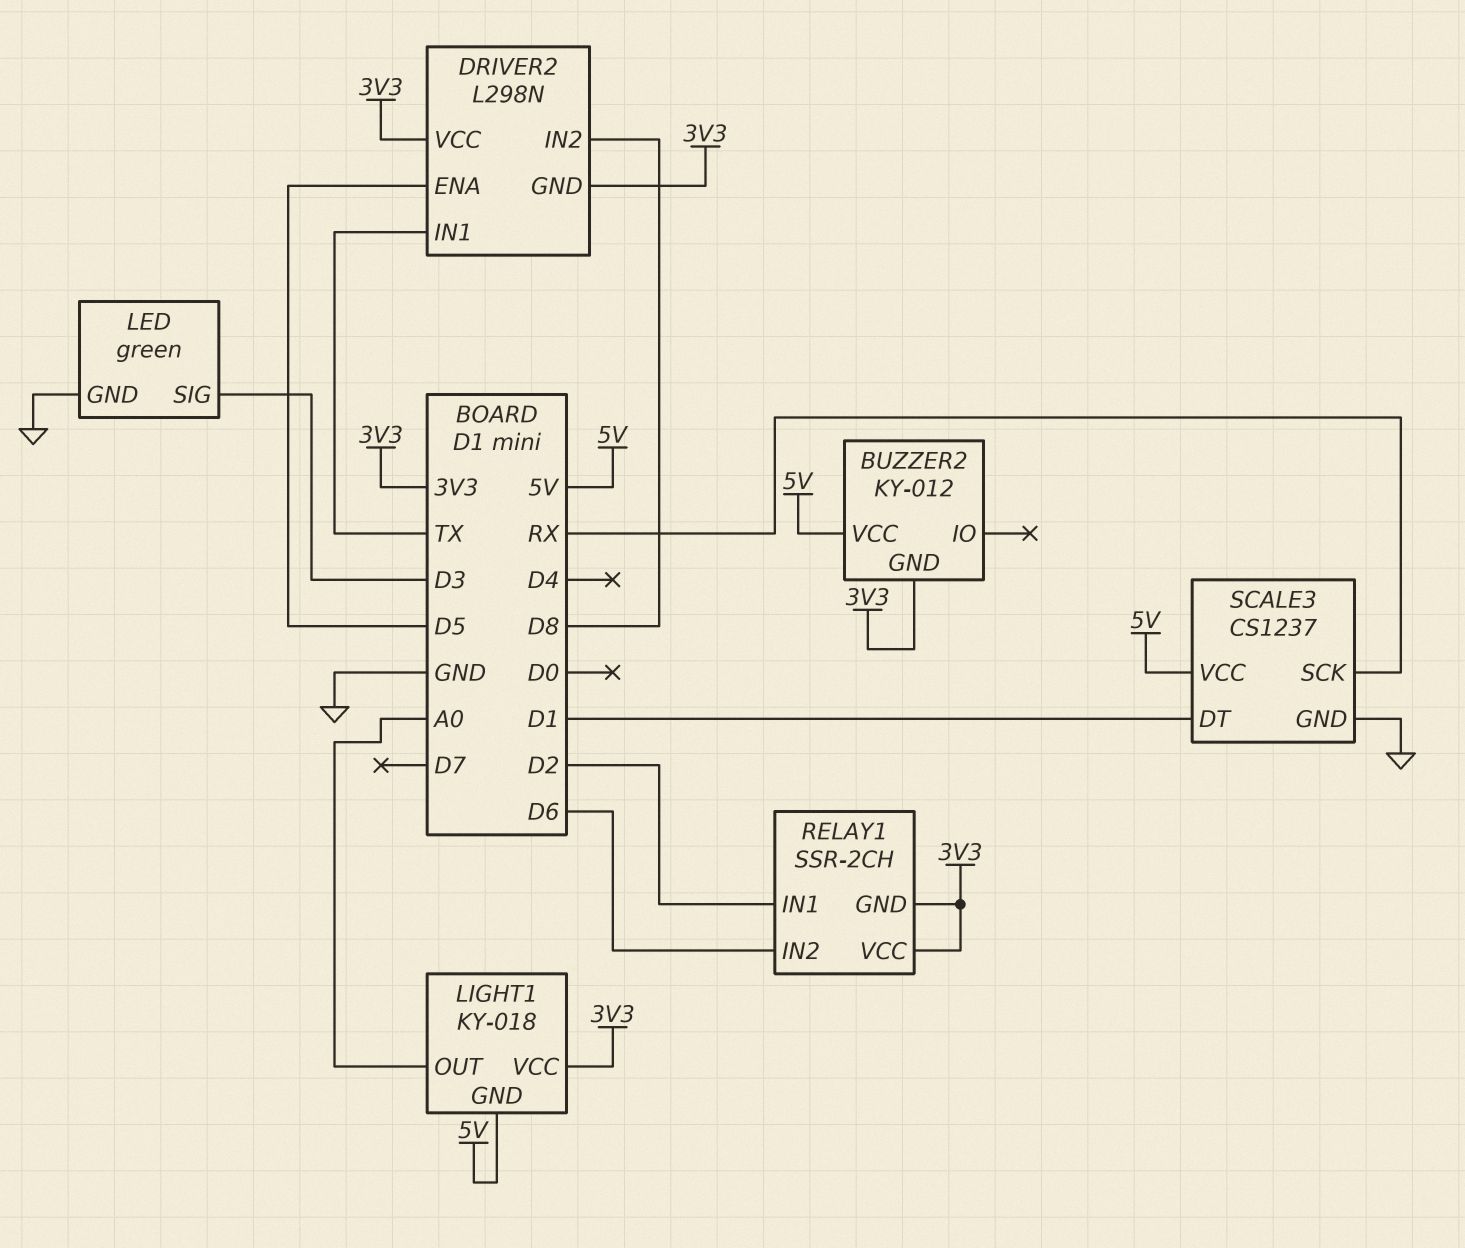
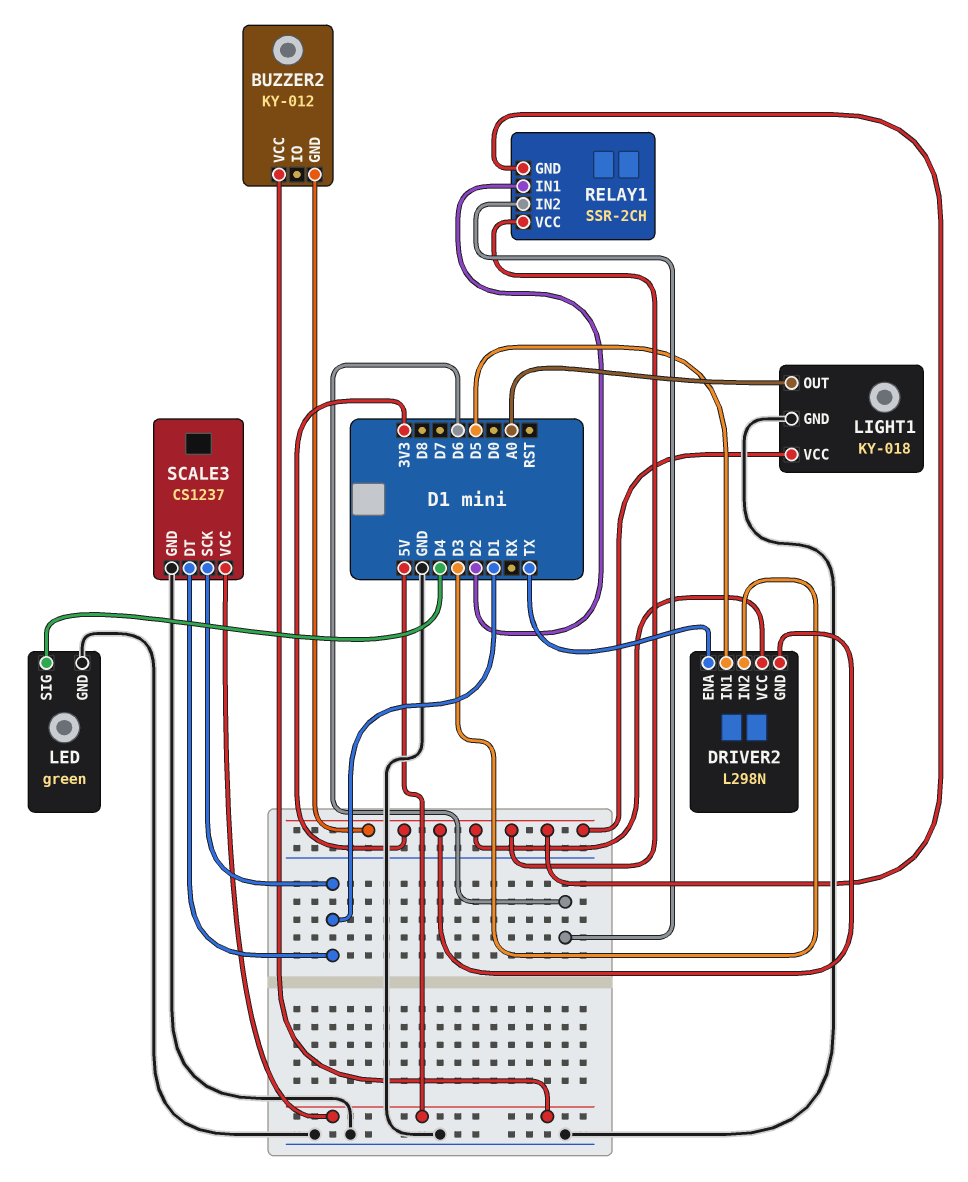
DRIVER2 pin ENA: D5 -> TX
DRIVER2 pin IN1: TX -> D5
DRIVER2 pin IN2: D8 -> D3
LED pin SIG: D3 -> D4
LIGHT1 pin GND: 5V -> GND
SCALE3 pin SCK: RX -> D1

